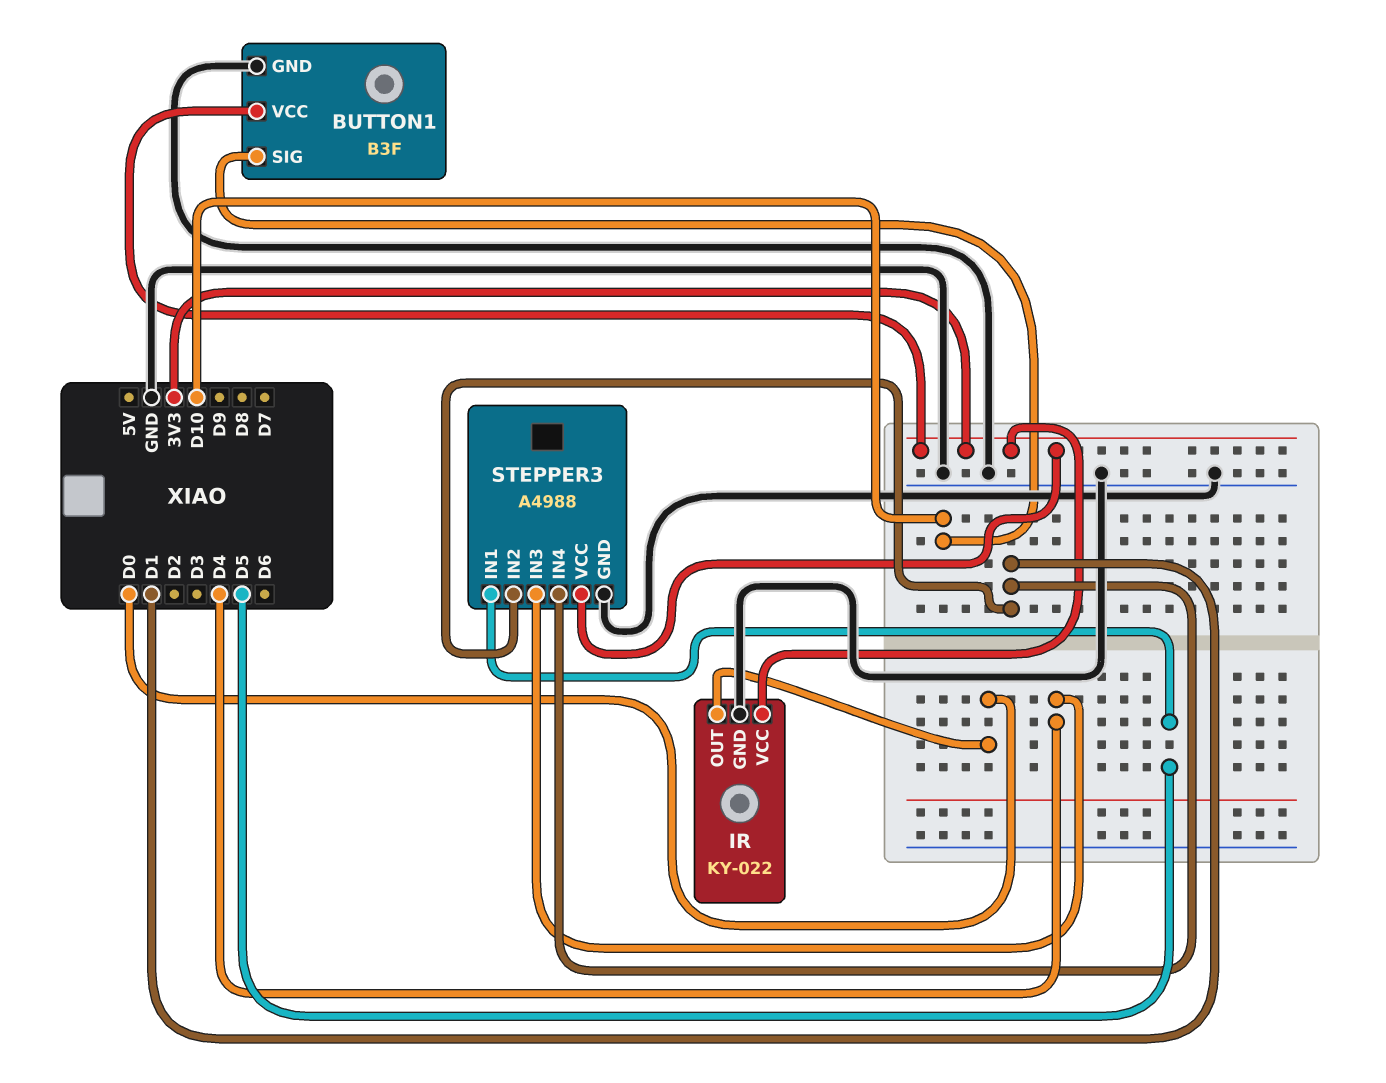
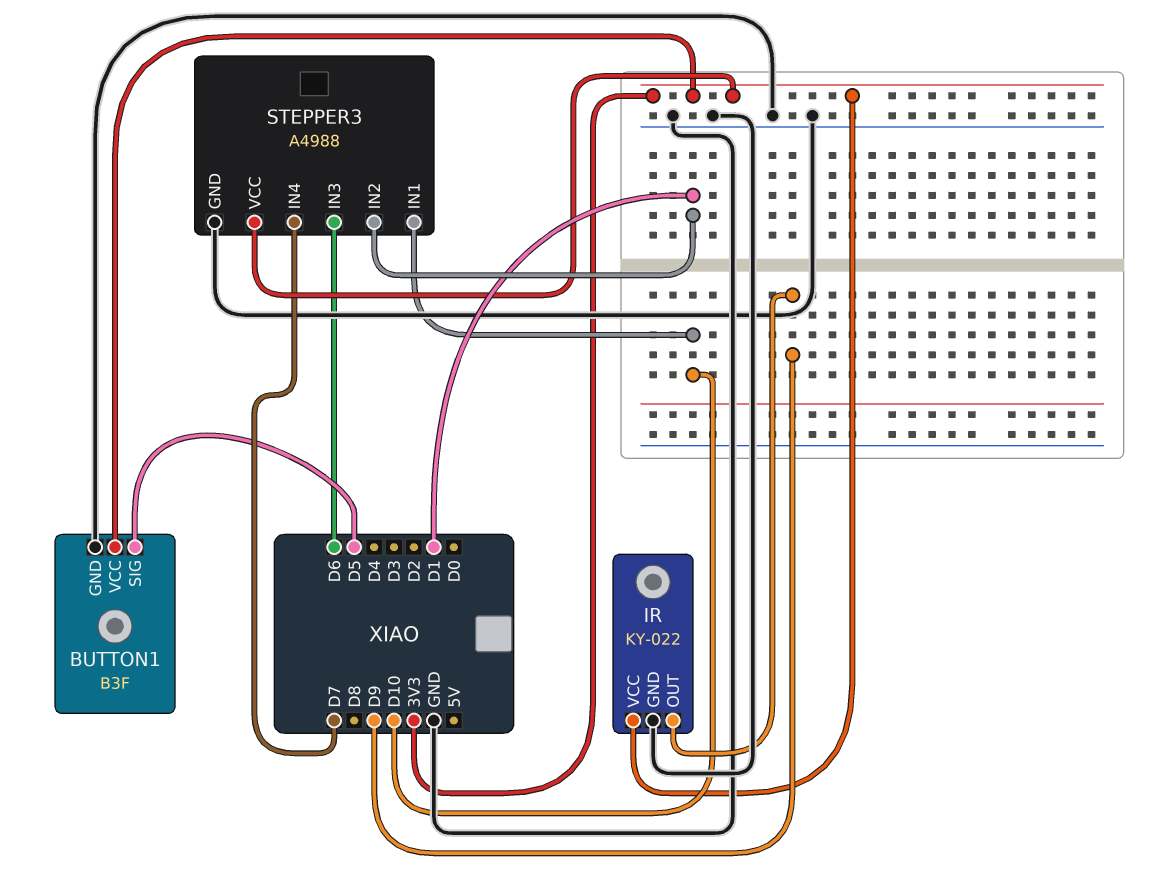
BUTTON1 pin SIG: D10 -> D5
IR pin OUT: D0 -> D9
STEPPER3 pin IN1: D5 -> D10
STEPPER3 pin IN3: D4 -> D6
STEPPER3 pin IN4: D1 -> D7

